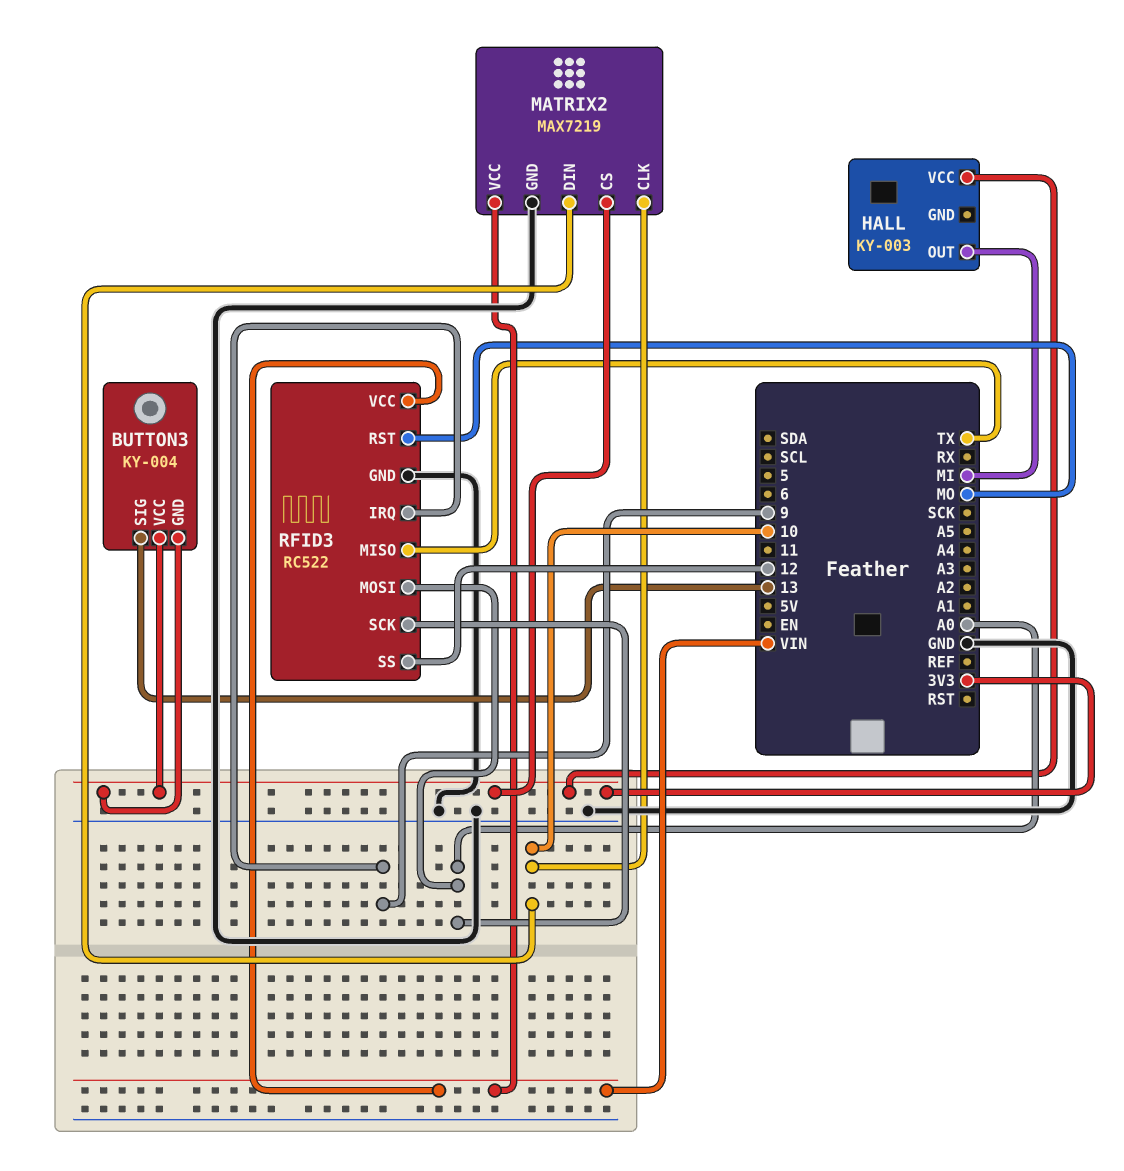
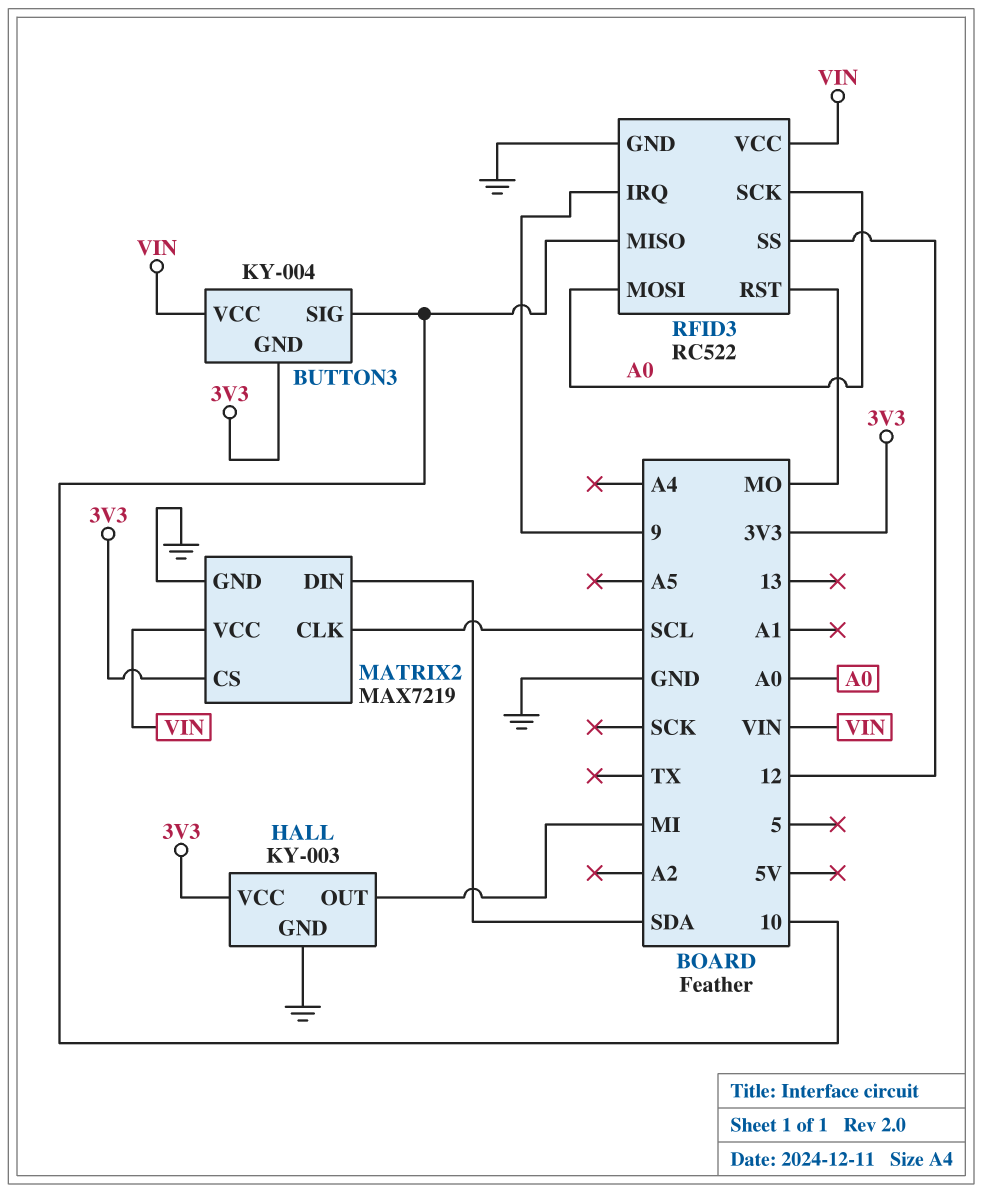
BUTTON3 pin SIG: 13 -> 10
BUTTON3 pin VCC: 3V3 -> VIN
HALL pin GND: none -> GND
MATRIX2 pin CLK: 10 -> SCL
MATRIX2 pin DIN: 10 -> SDA
RFID3 pin MISO: TX -> 10

